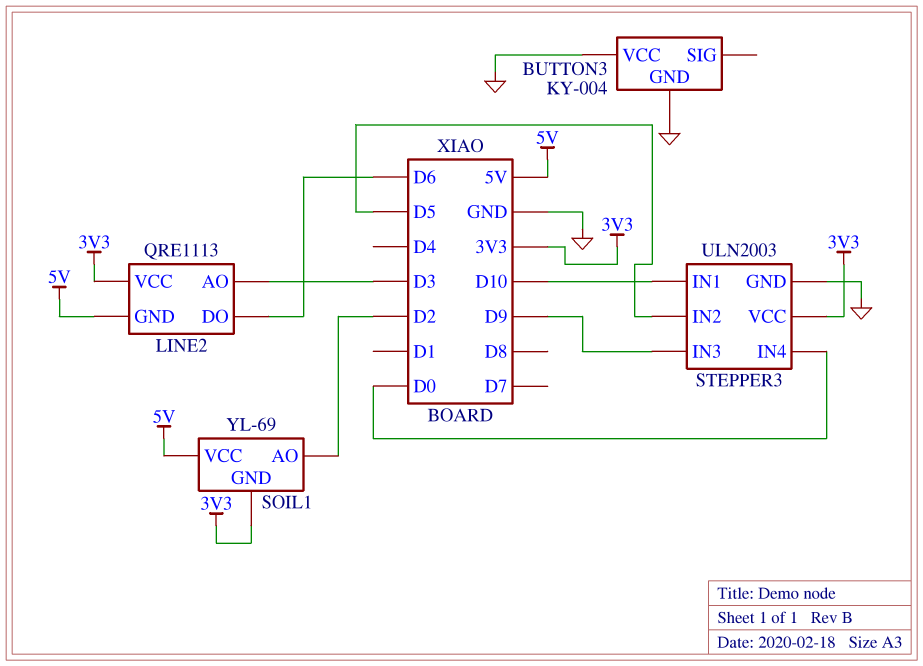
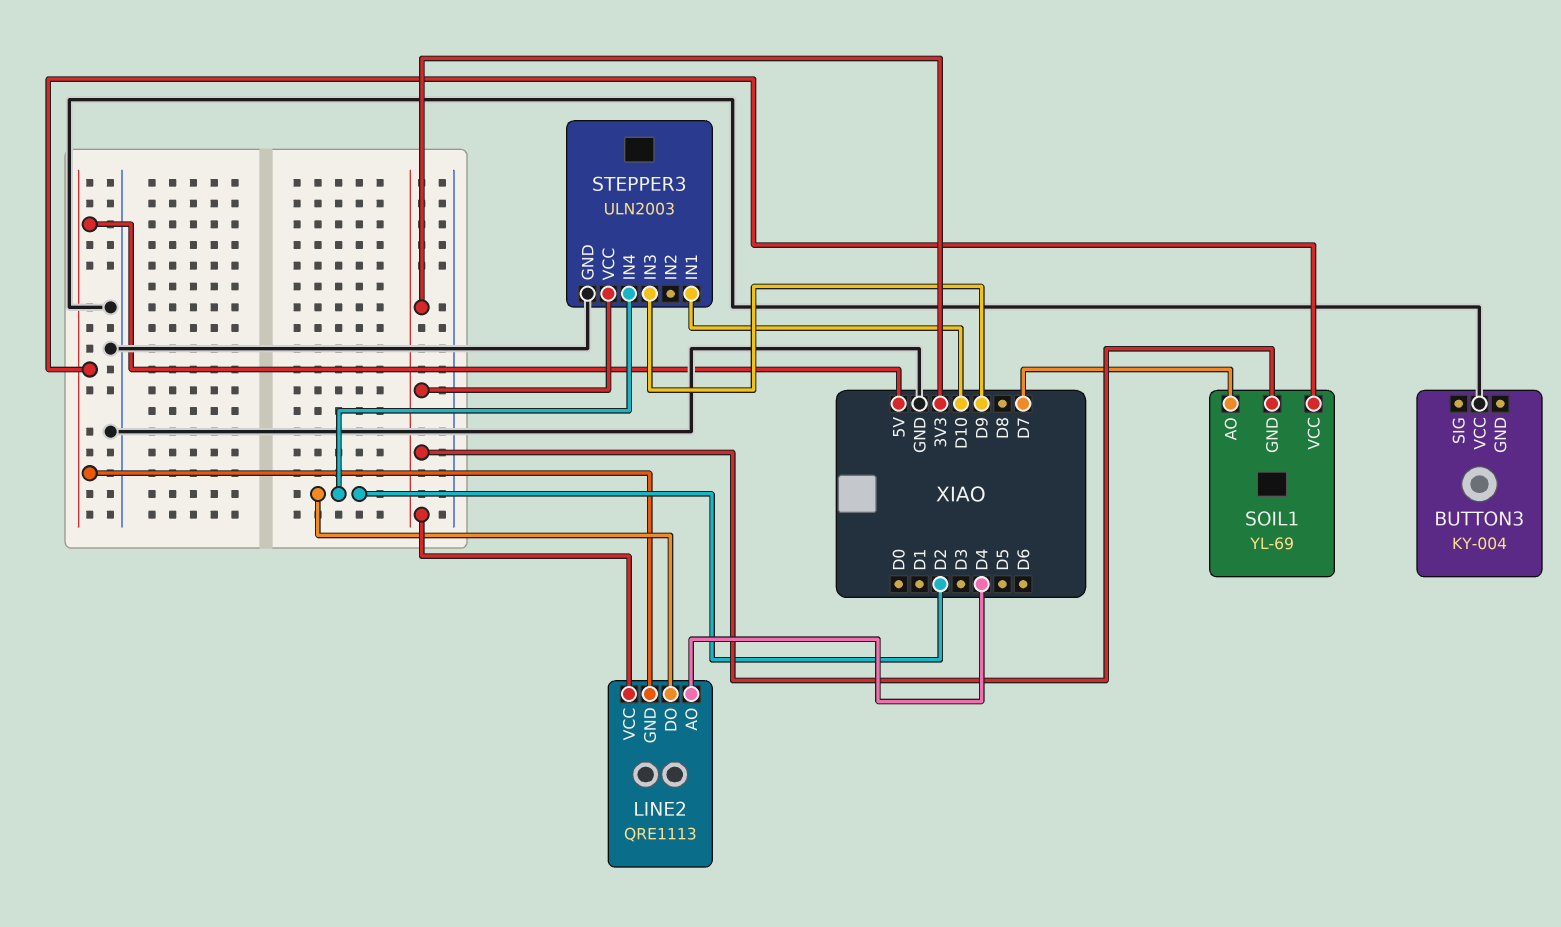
BUTTON3 pin GND: GND -> none
LINE2 pin AO: D3 -> D4
LINE2 pin DO: D6 -> D2
SOIL1 pin AO: D2 -> D7
STEPPER3 pin IN2: D5 -> none
STEPPER3 pin IN4: D0 -> D2

